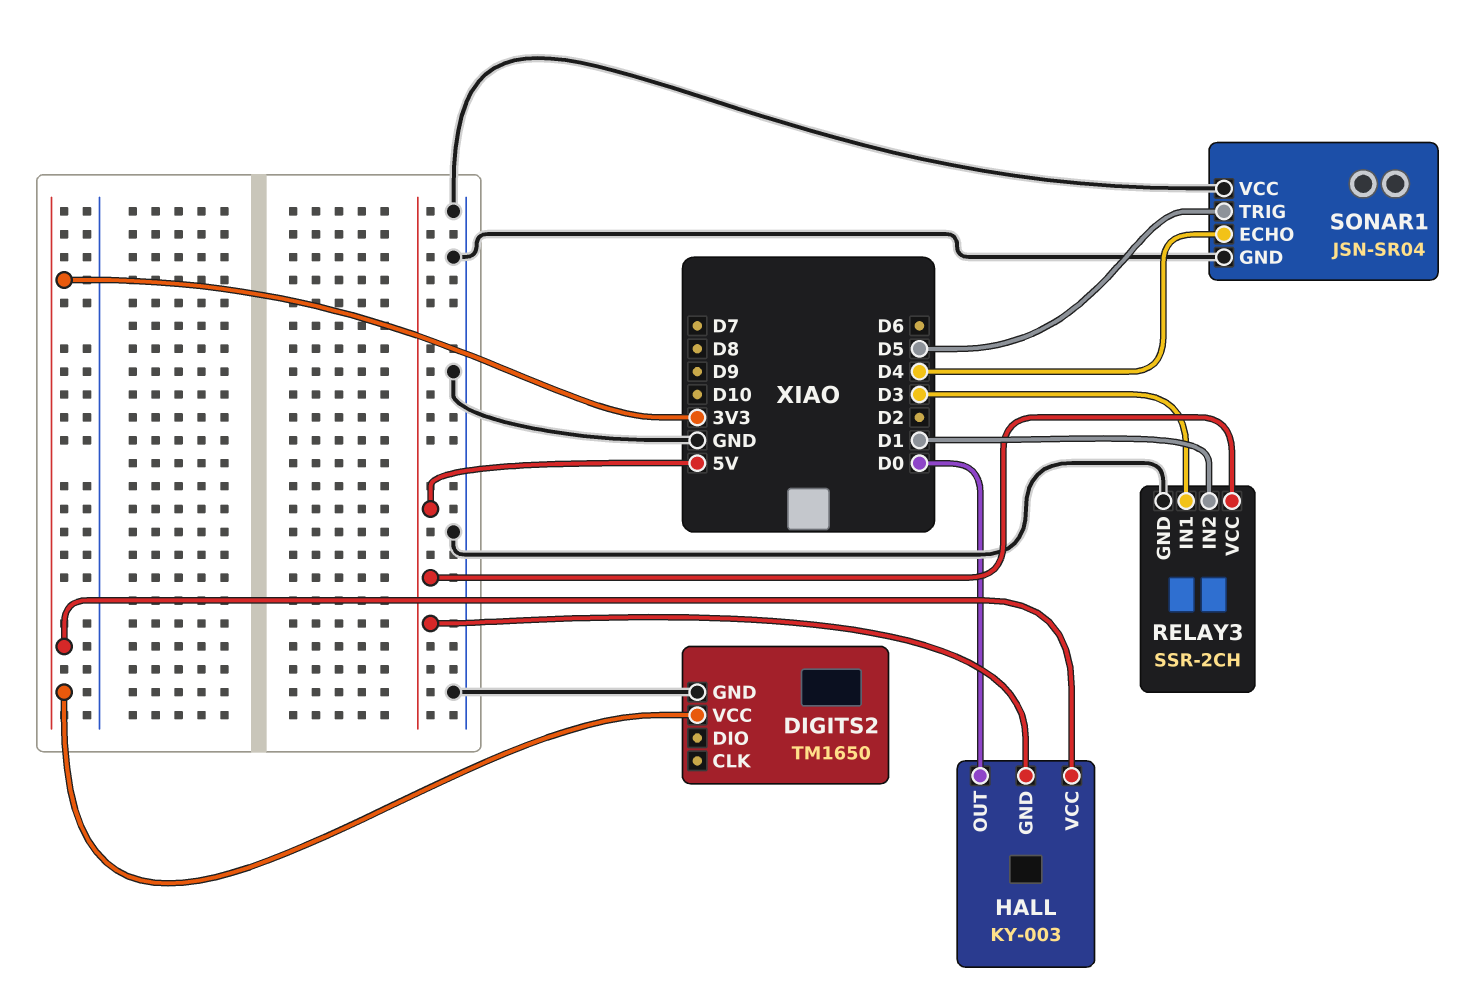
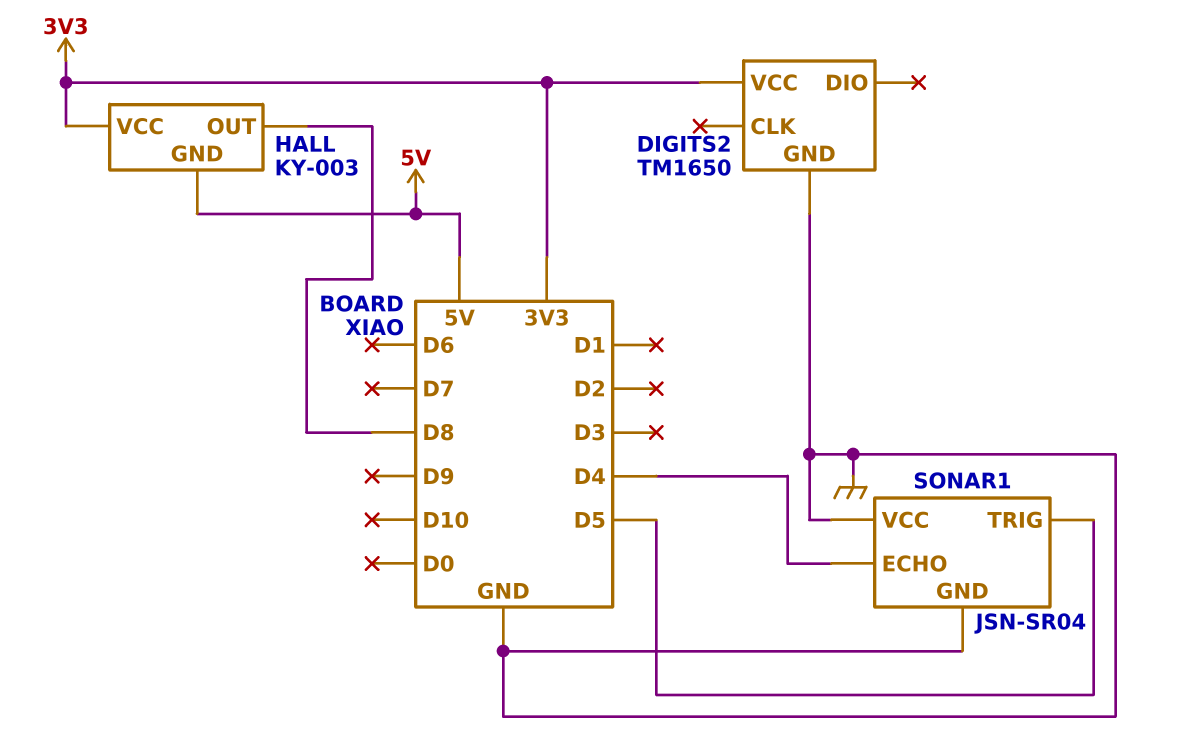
HALL pin OUT: D0 -> D8
RELAY3: SSR-2CH -> none
RELAY3 pin GND: GND -> none
RELAY3 pin IN1: D3 -> none
RELAY3 pin IN2: D1 -> none
RELAY3 pin VCC: 5V -> none

